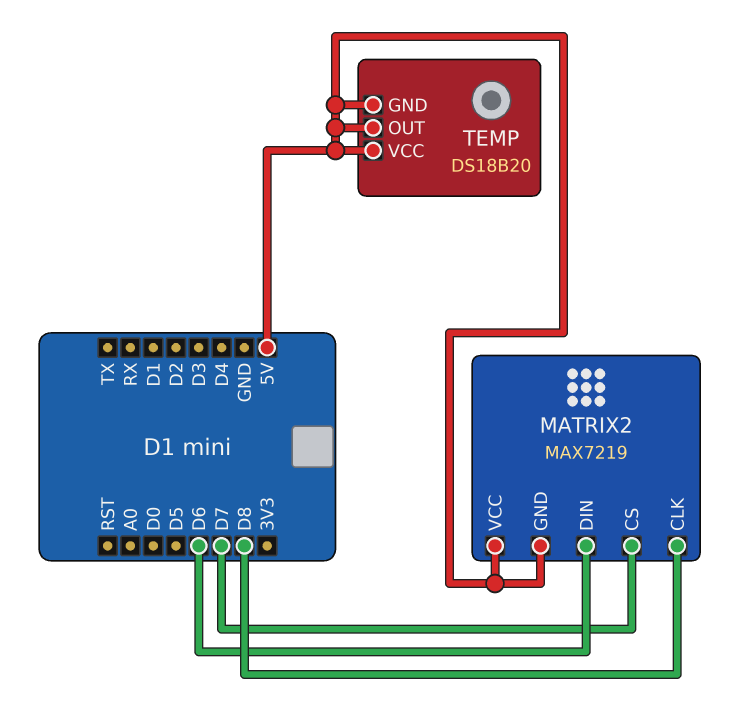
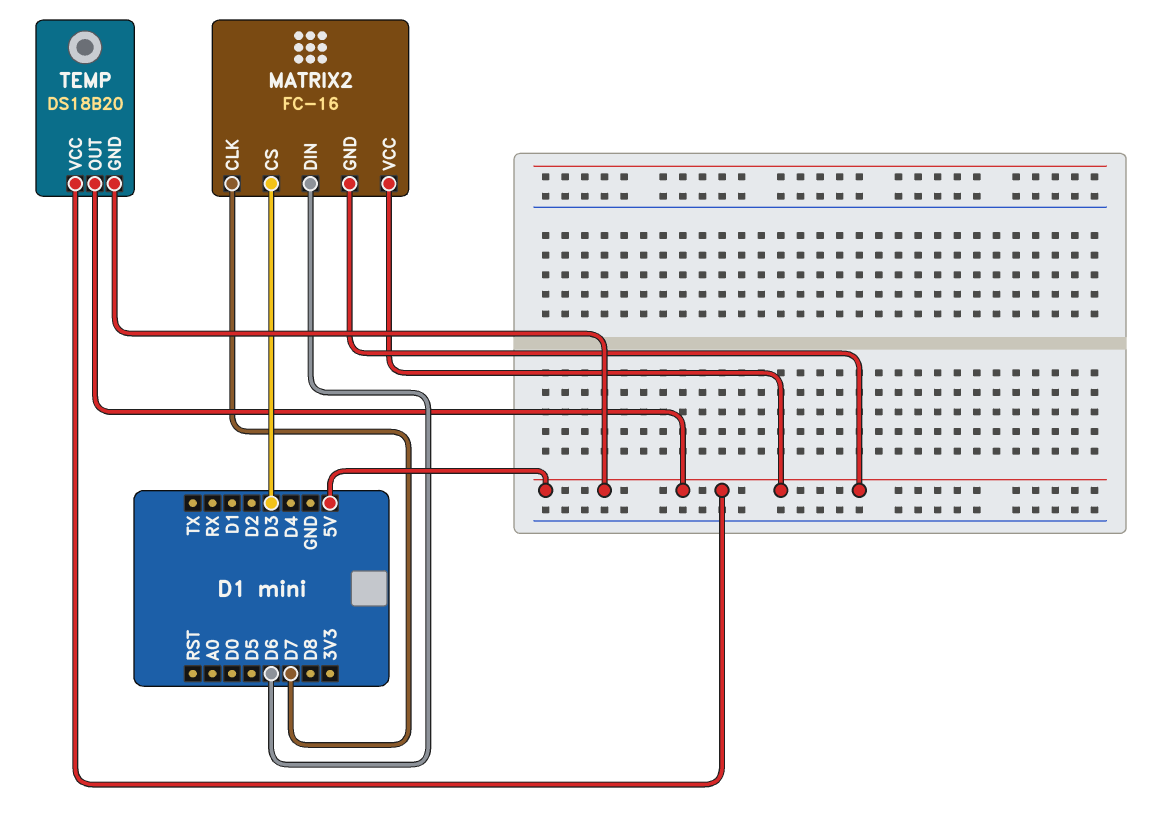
MATRIX2: MAX7219 -> FC-16
MATRIX2 pin CLK: D8 -> D7
MATRIX2 pin CS: D7 -> D3

